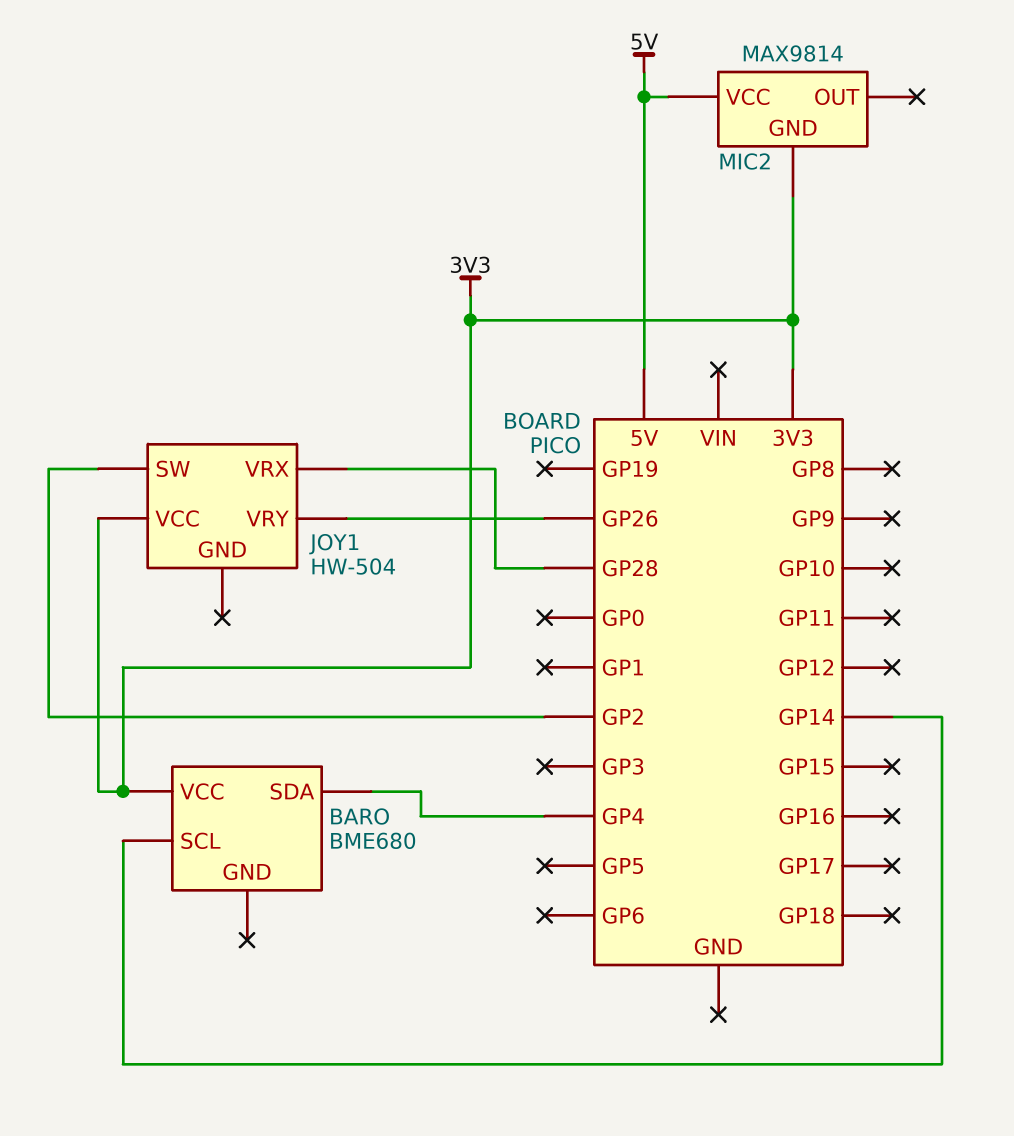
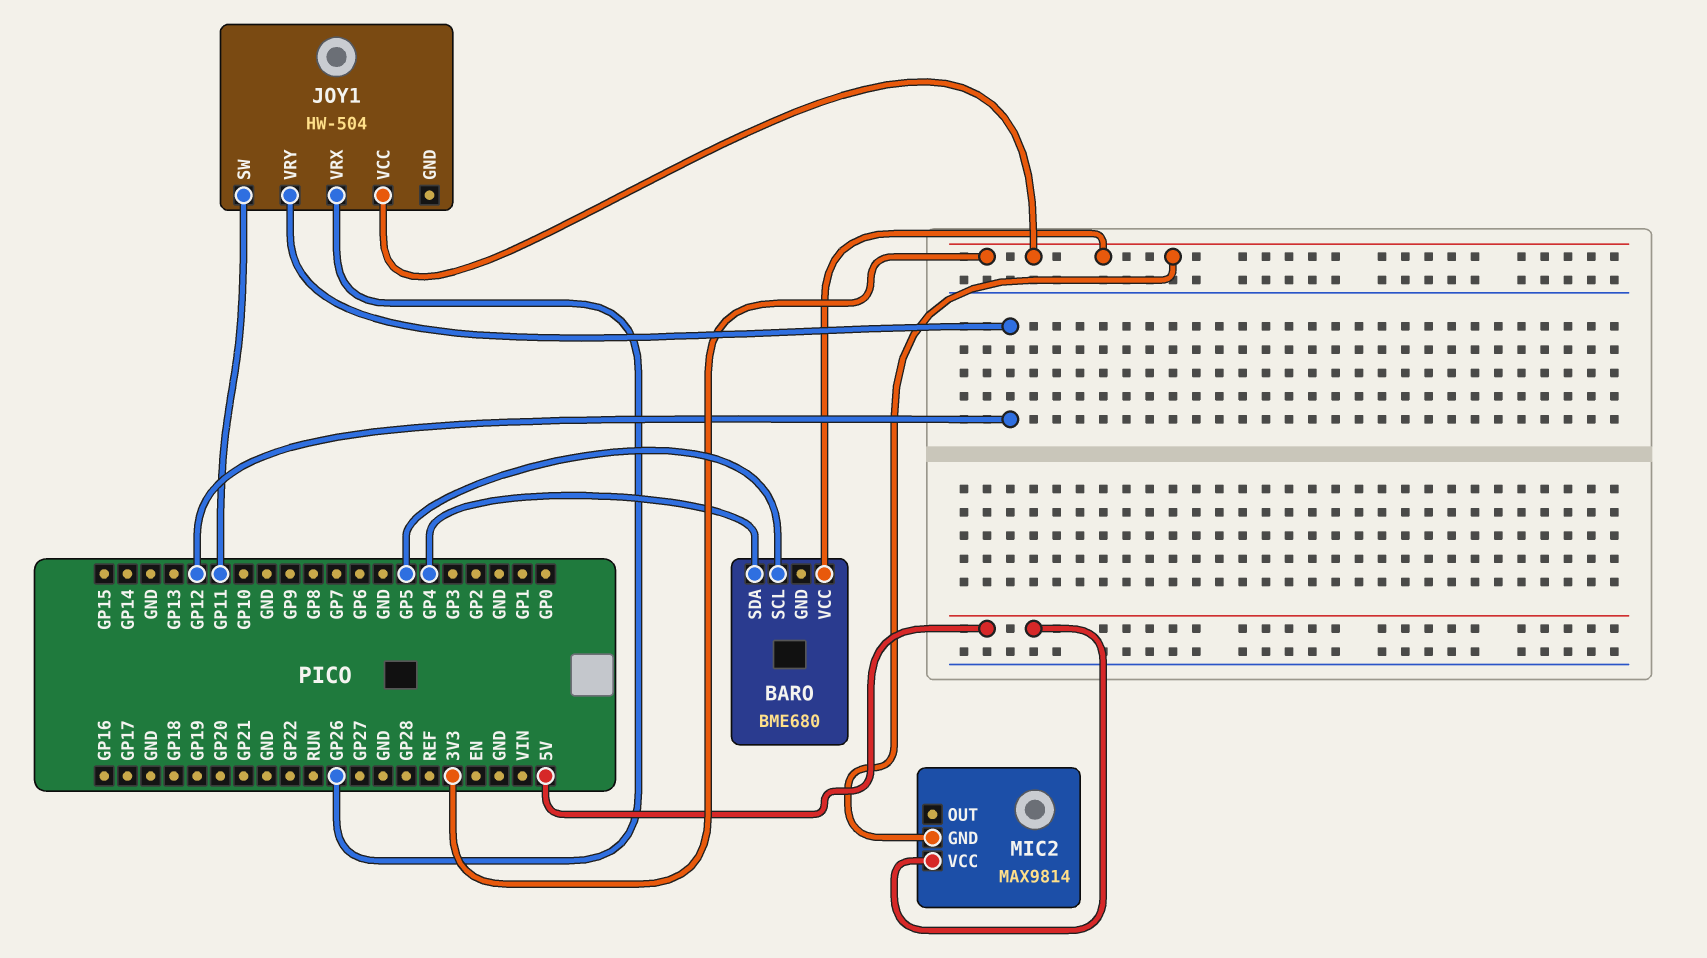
BARO pin SCL: GP14 -> GP5
JOY1 pin SW: GP2 -> GP11
JOY1 pin VRX: GP28 -> GP26
JOY1 pin VRY: GP26 -> GP12

